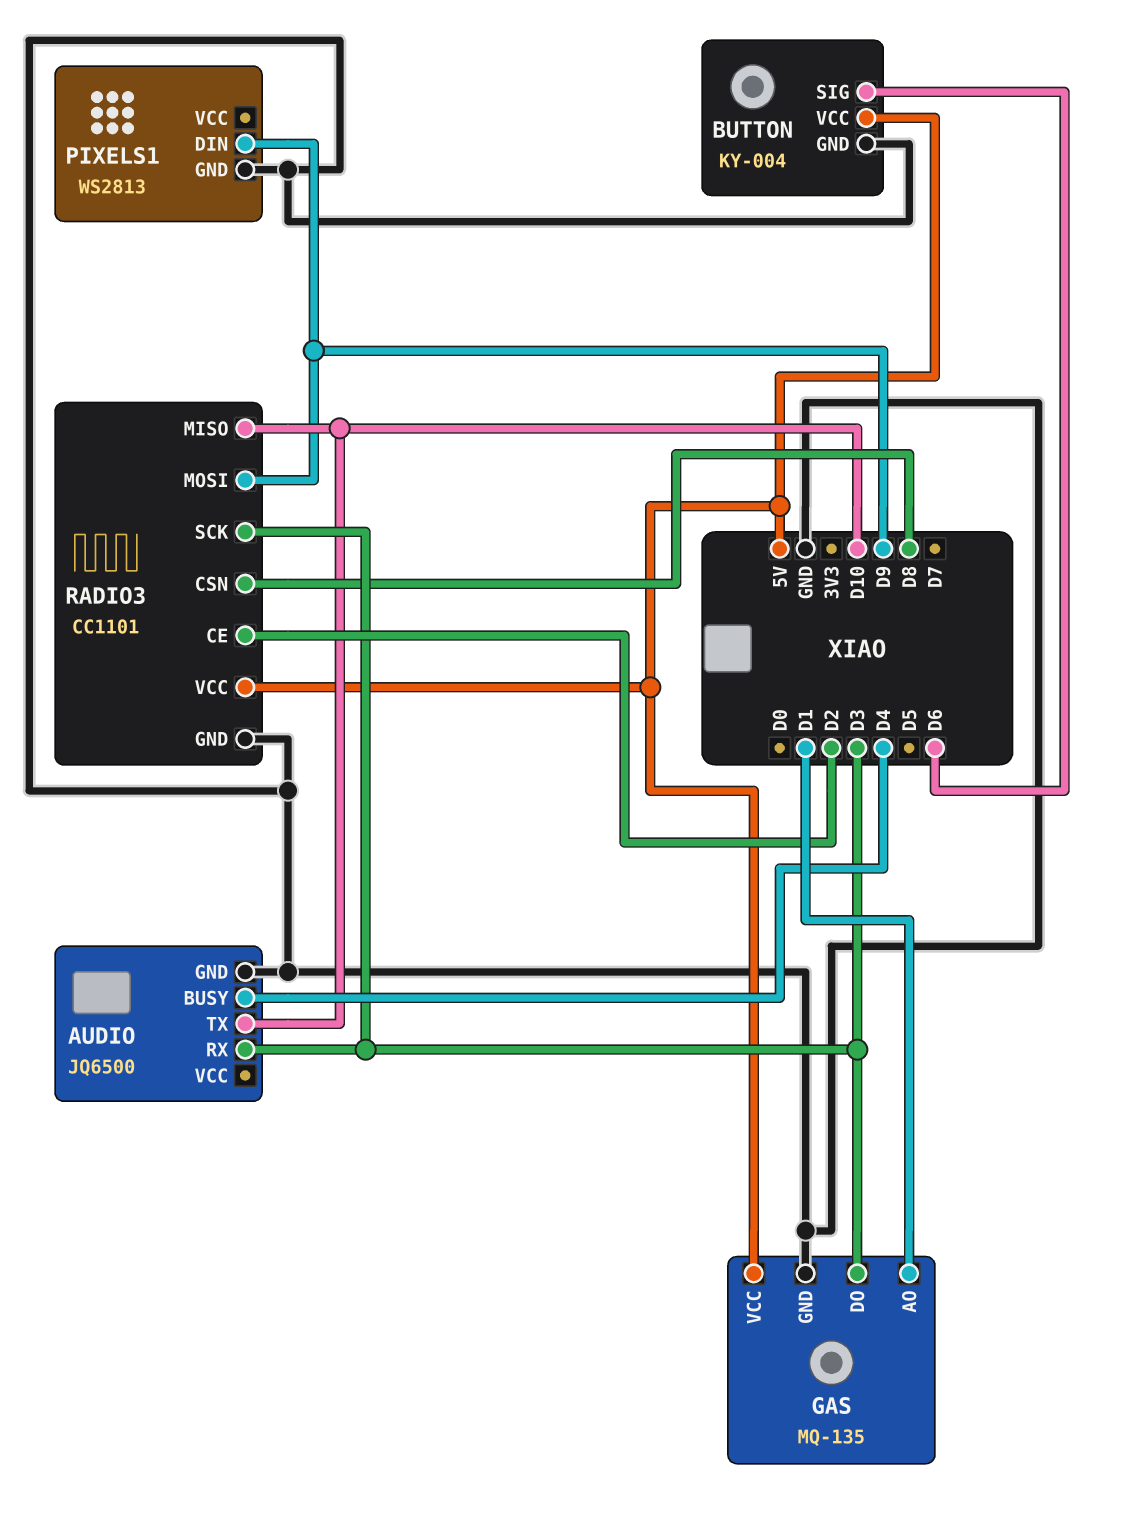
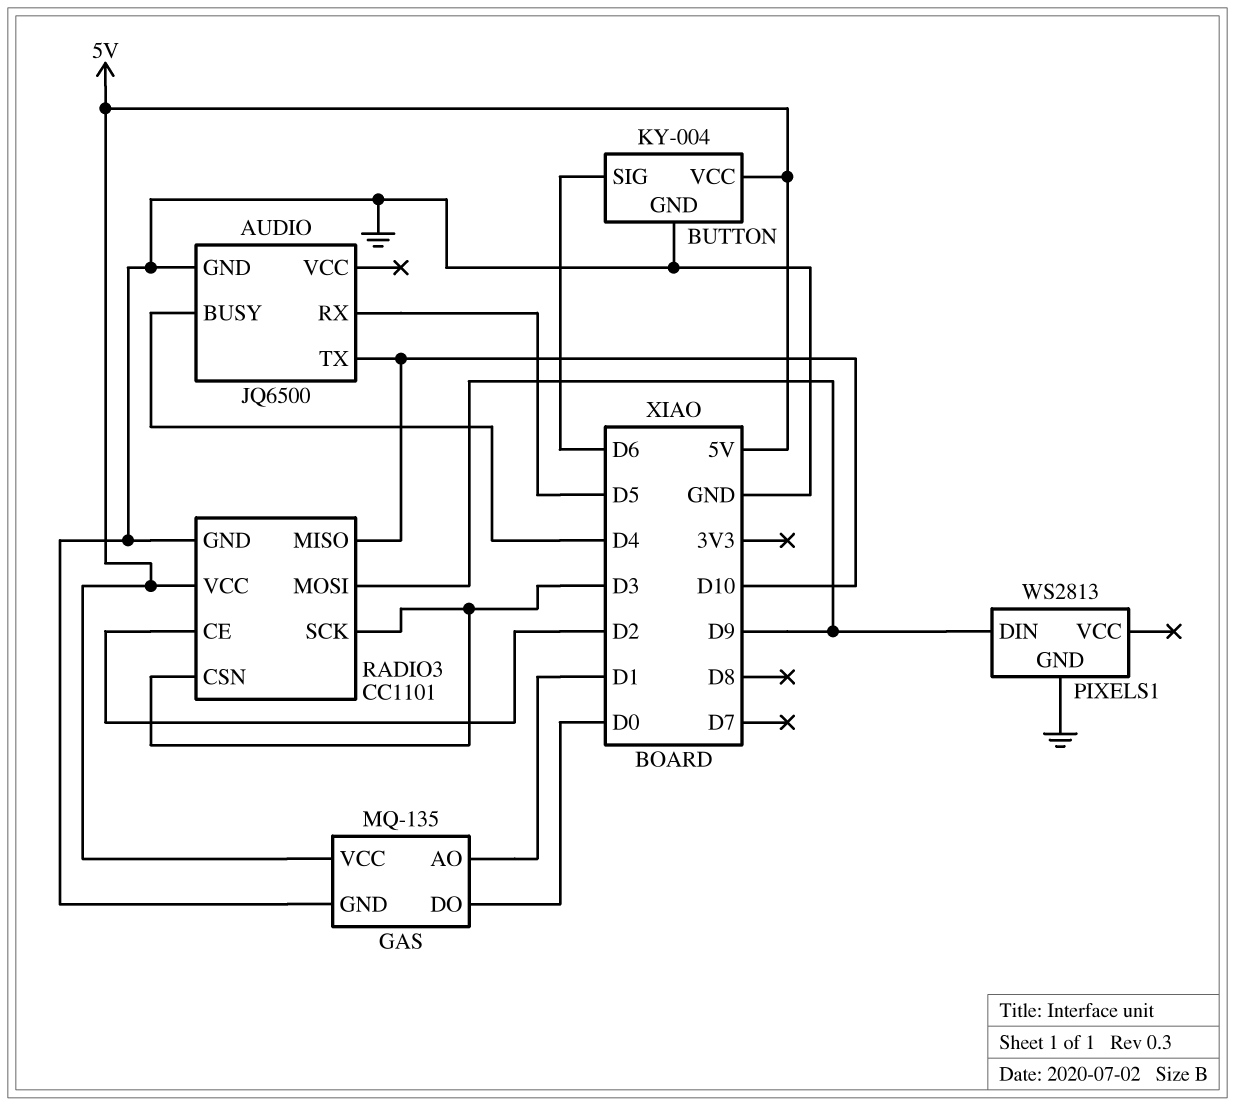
AUDIO pin RX: D3 -> D5
GAS pin DO: D3 -> D0
RADIO3 pin CSN: D8 -> D3

